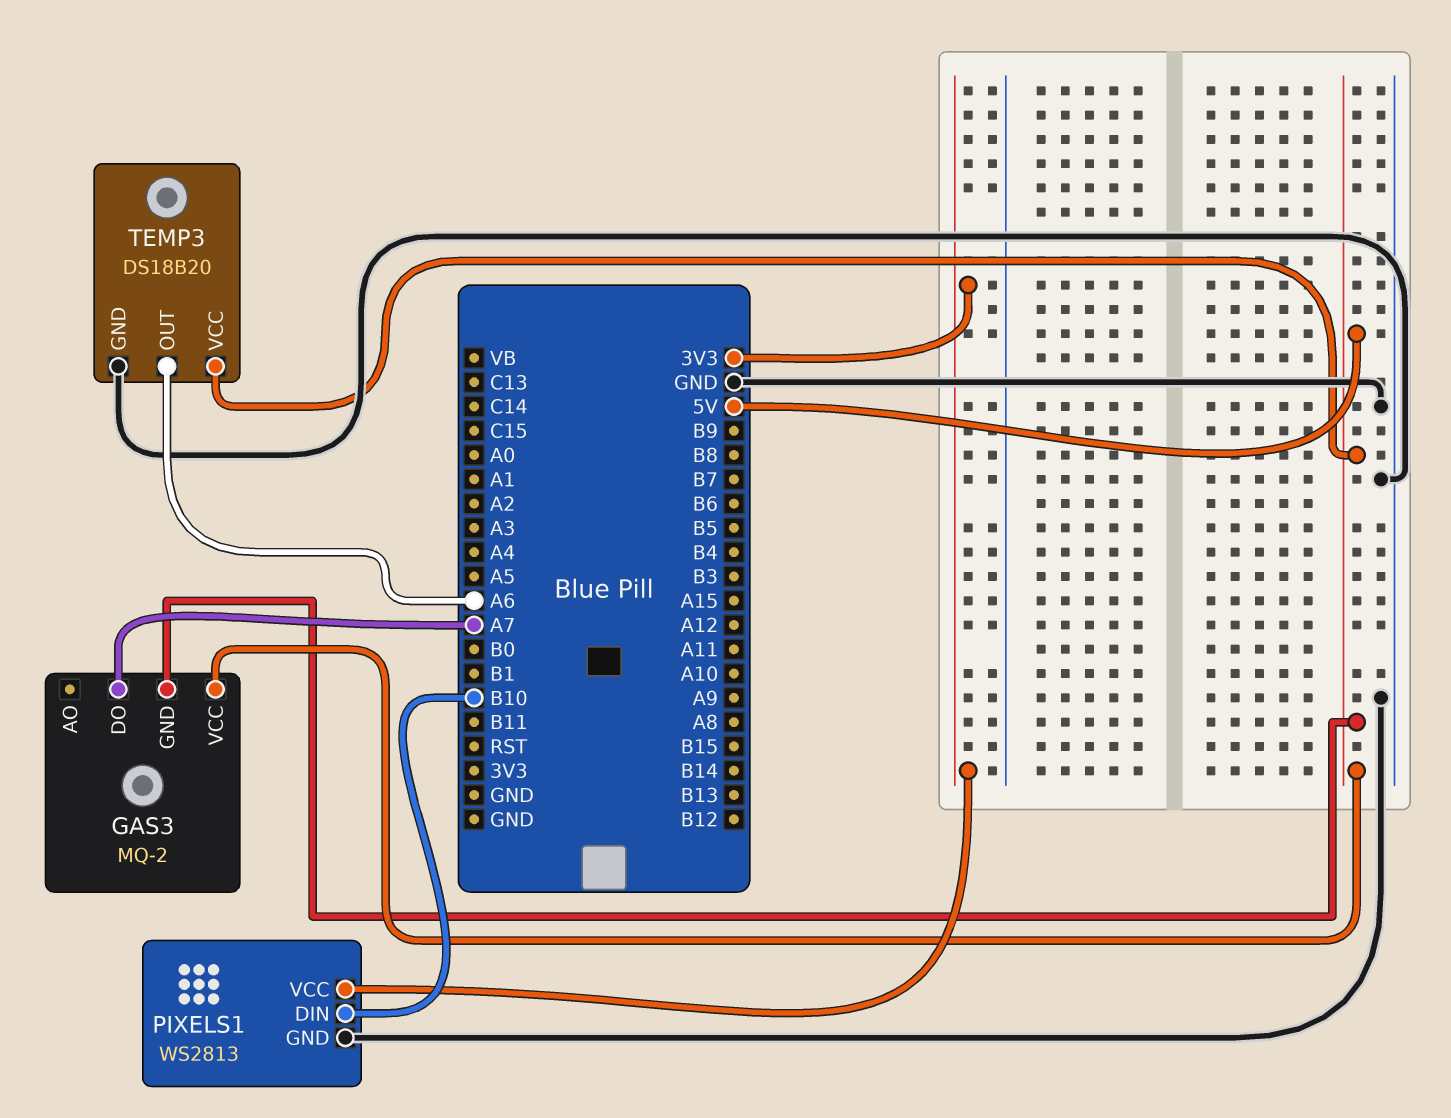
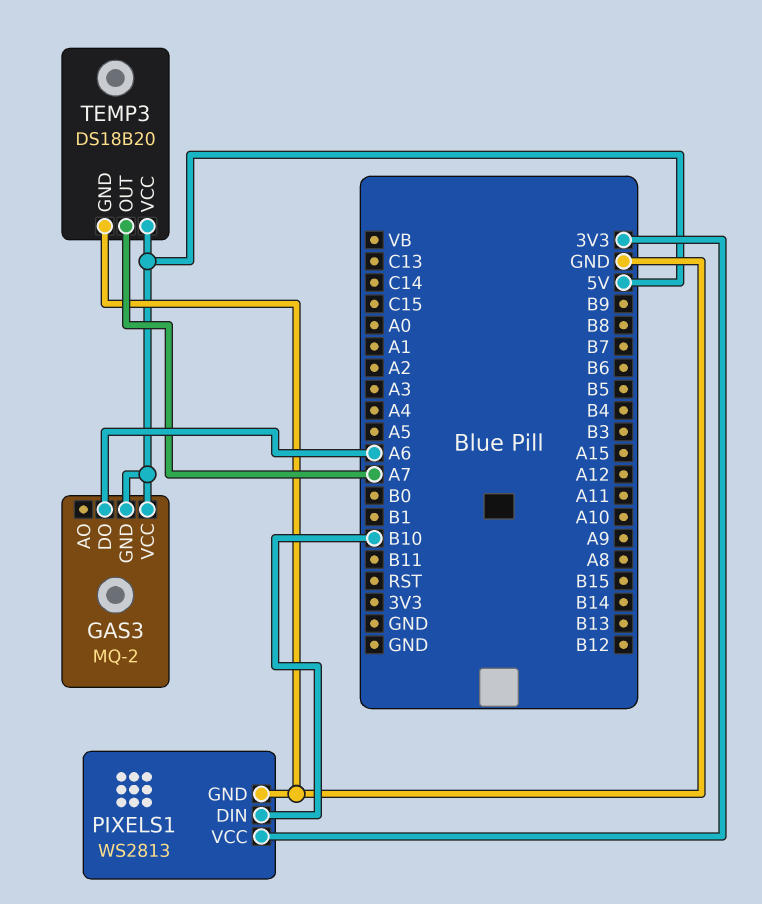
GAS3 pin DO: A7 -> A6
TEMP3 pin OUT: A6 -> A7

